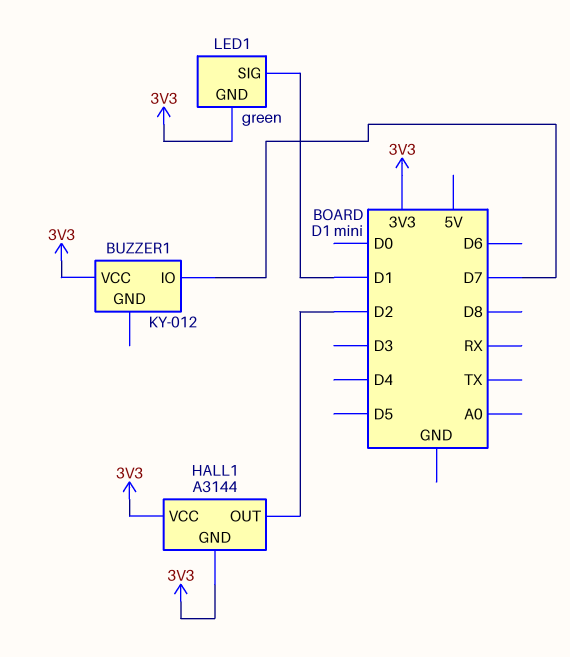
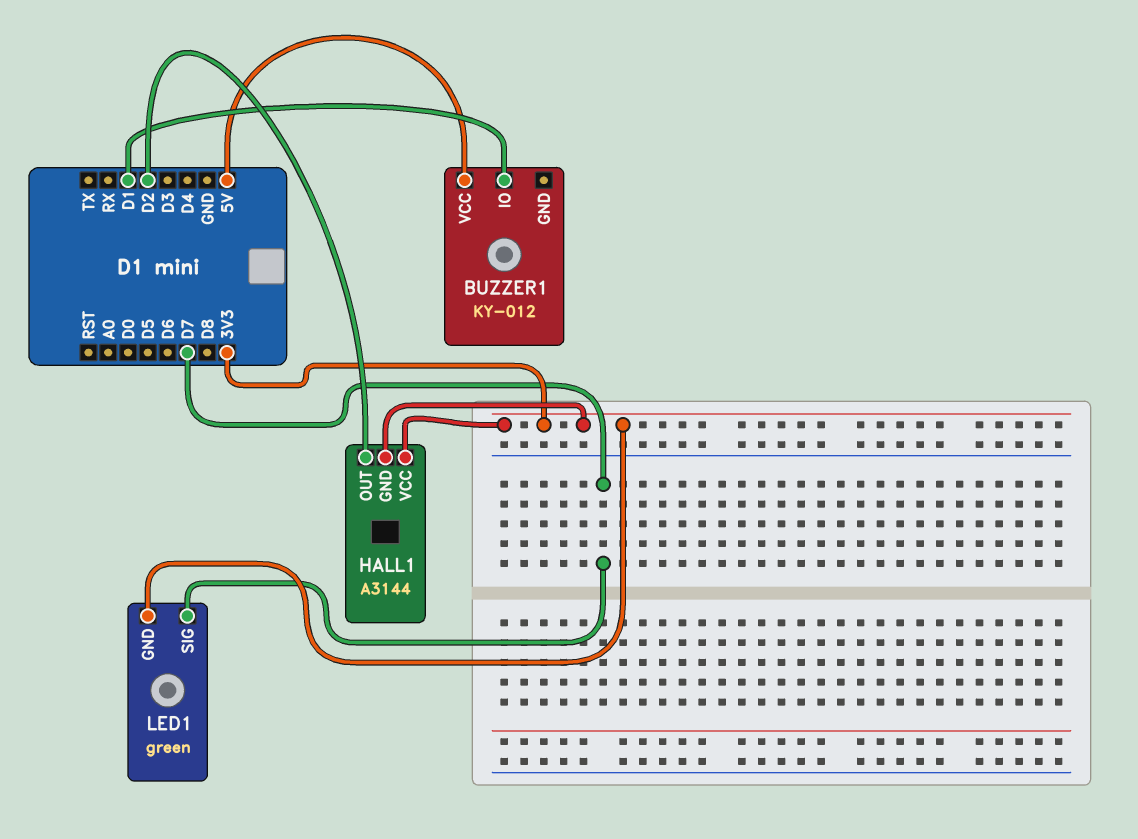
BUZZER1 pin IO: D7 -> D1
BUZZER1 pin VCC: 3V3 -> 5V
LED1 pin SIG: D1 -> D7

